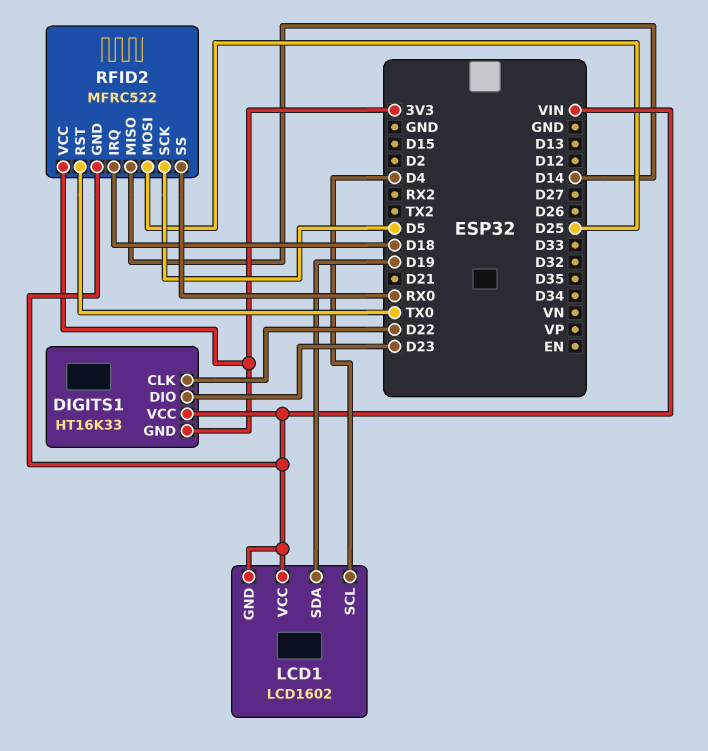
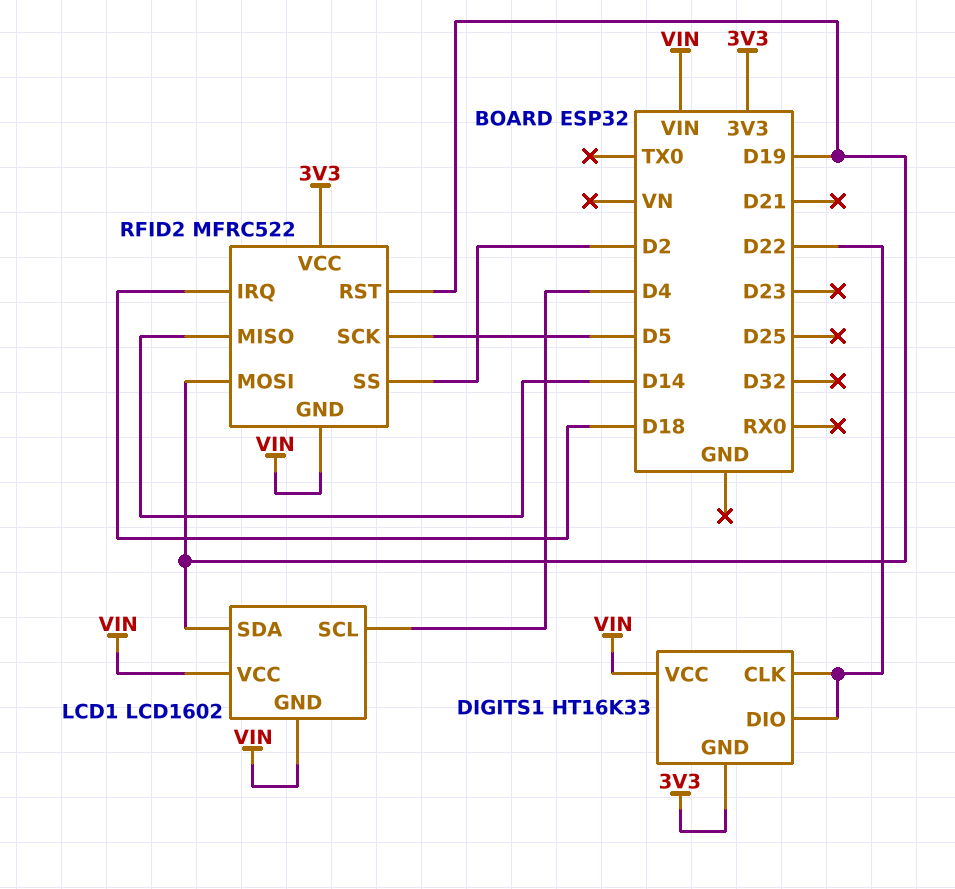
DIGITS1 pin DIO: D23 -> D22
RFID2 pin MOSI: D25 -> D19
RFID2 pin RST: TX0 -> D19
RFID2 pin SS: RX0 -> D2

